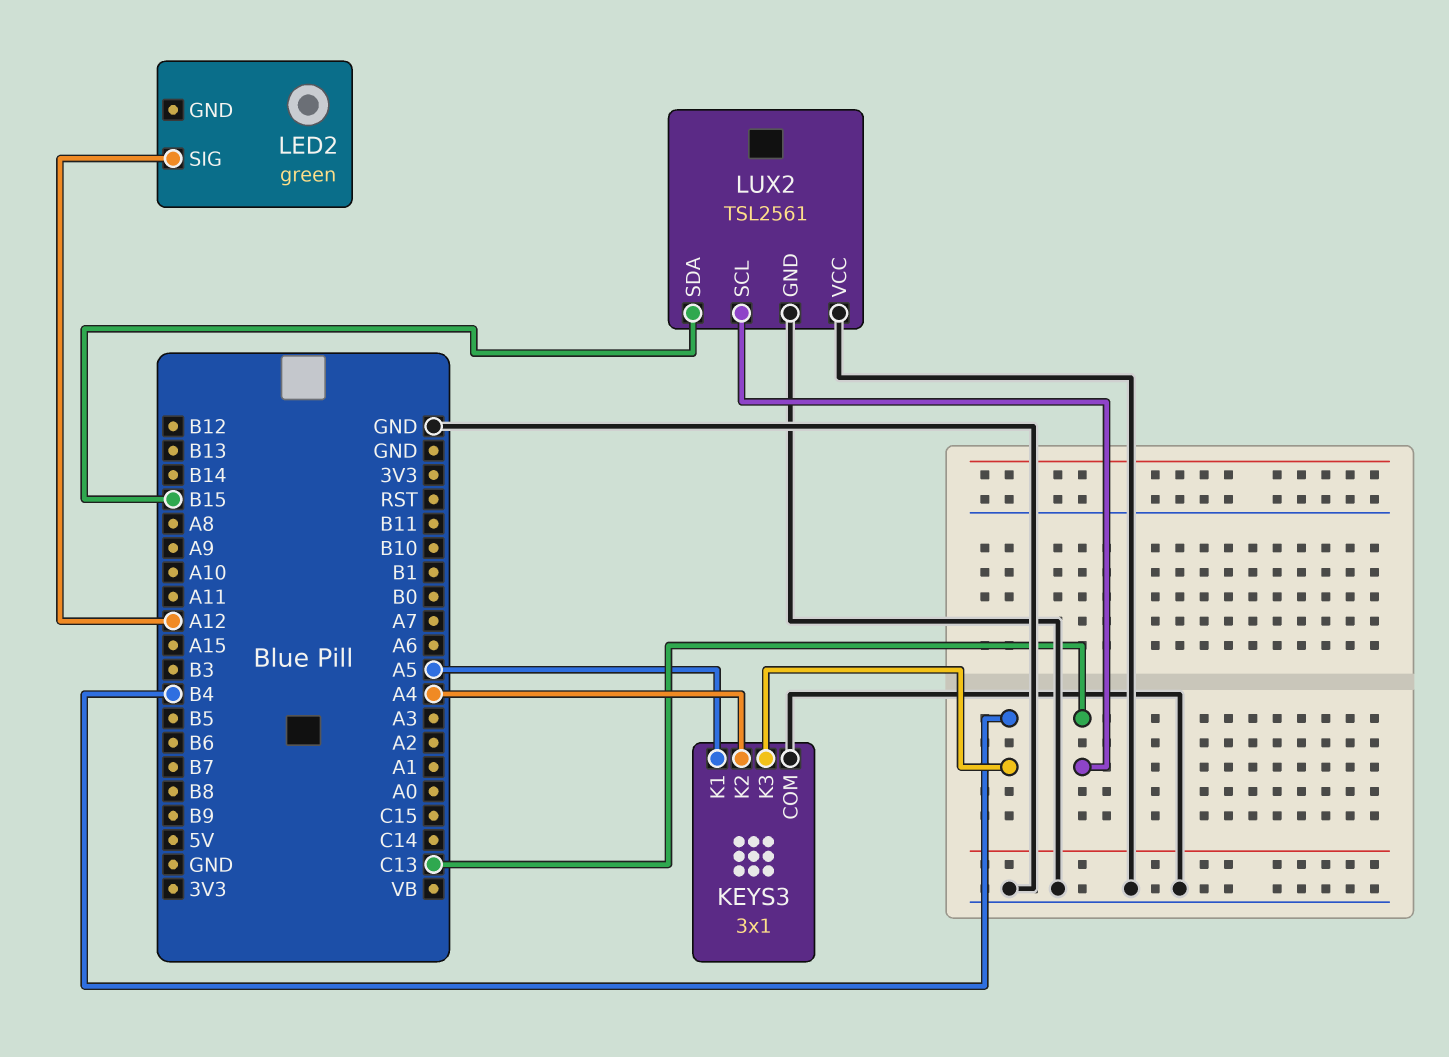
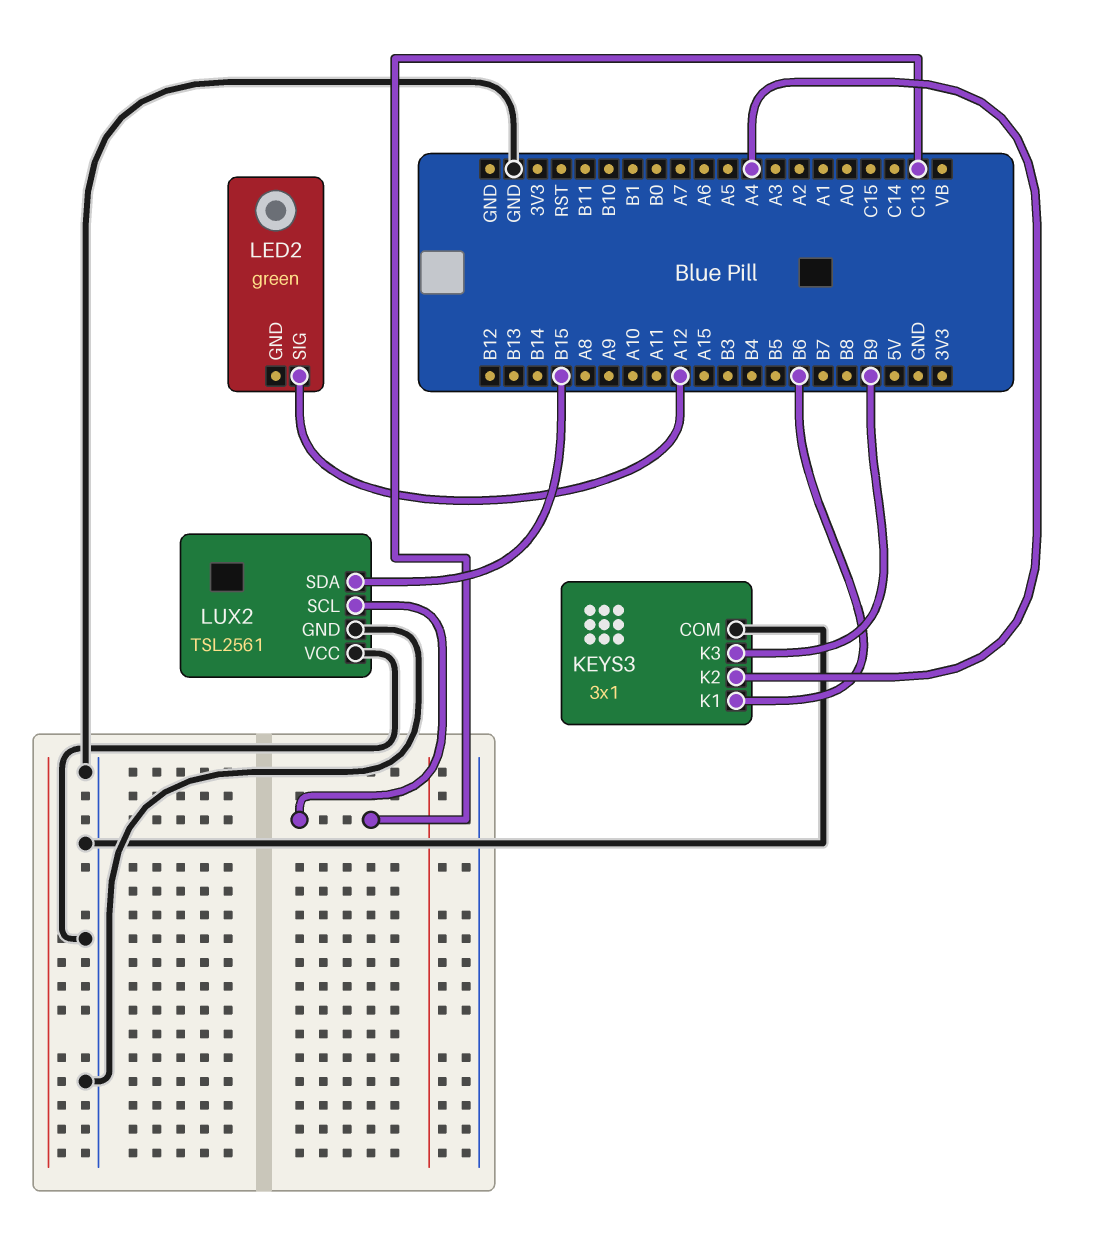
KEYS3 pin K1: A5 -> B6
KEYS3 pin K3: B4 -> B9

